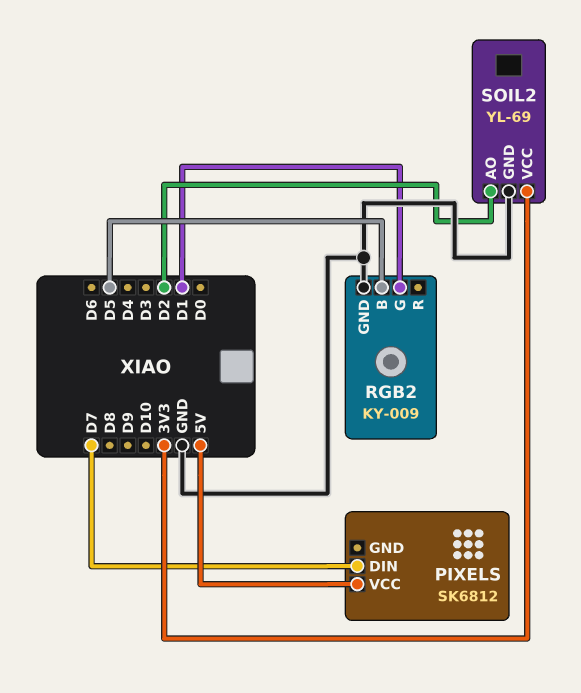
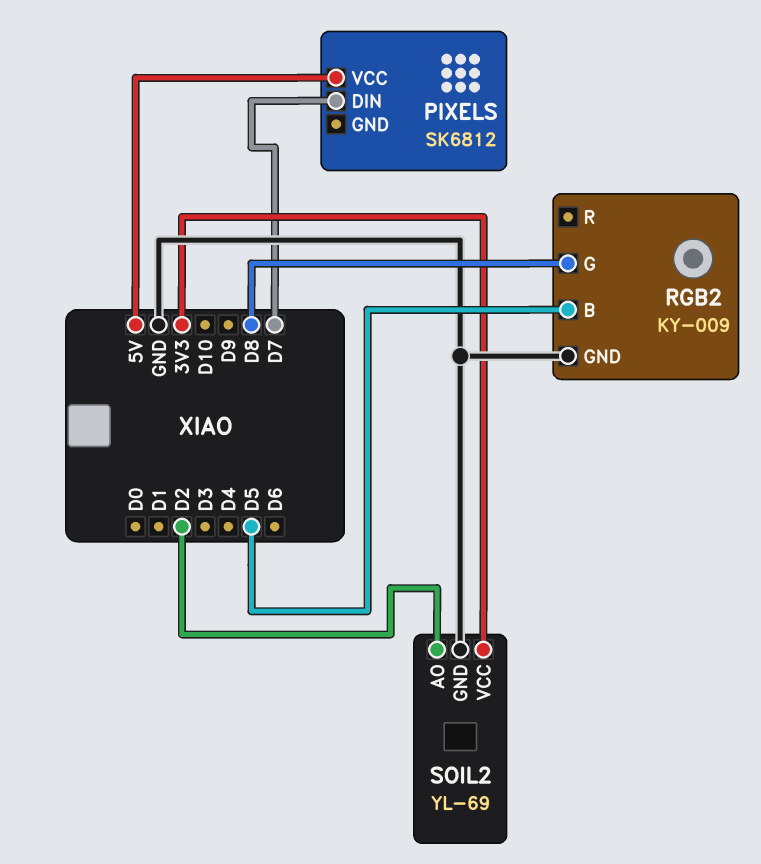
RGB2 pin G: D1 -> D8

